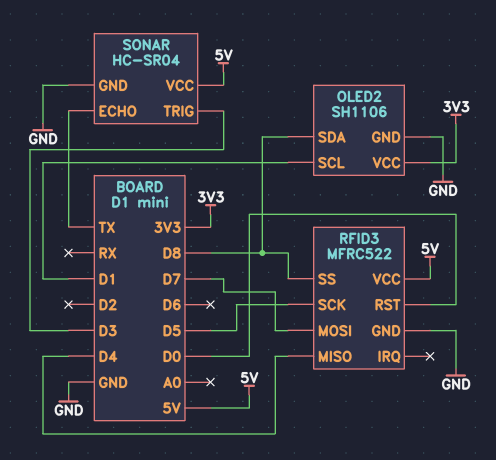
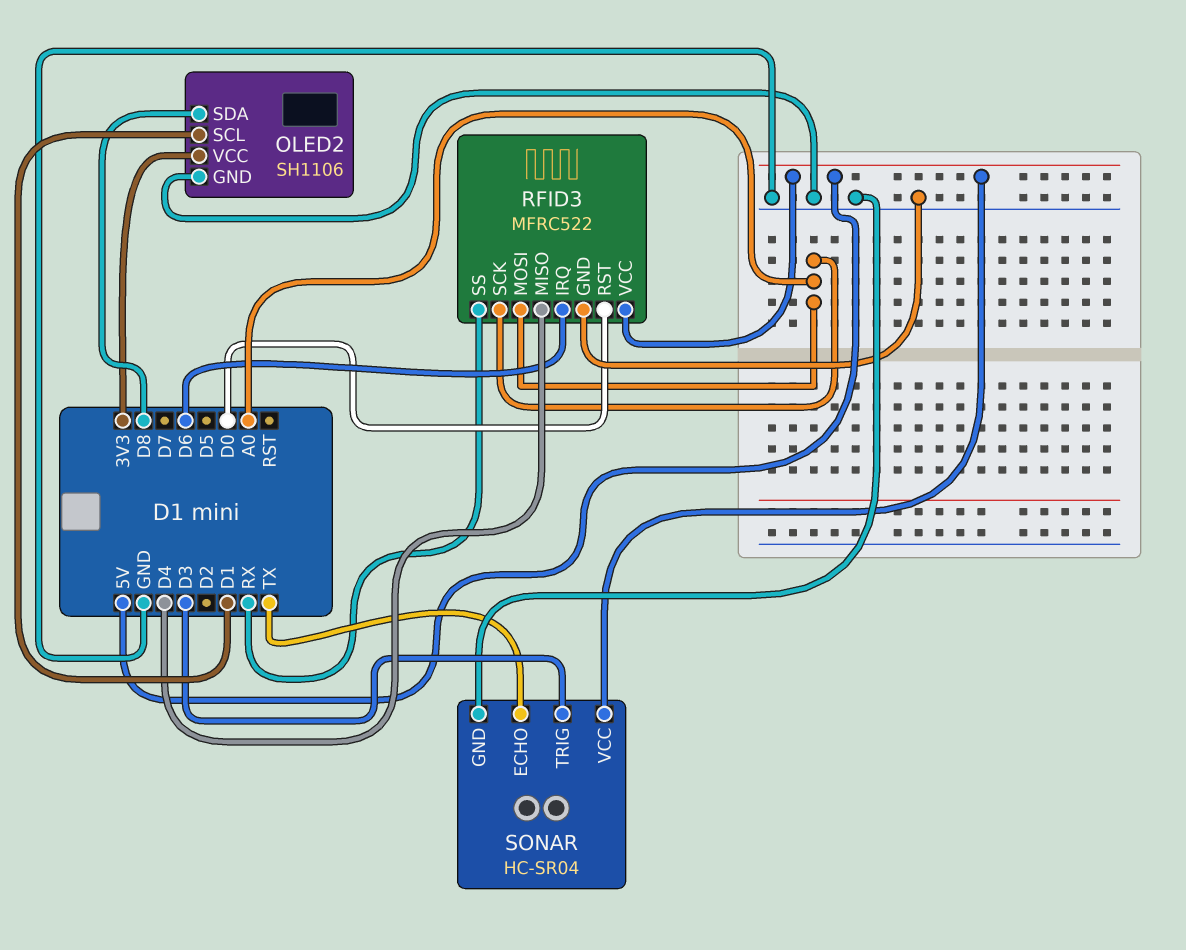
RFID3 pin IRQ: none -> D6
RFID3 pin MOSI: D7 -> A0
RFID3 pin SCK: D5 -> A0
RFID3 pin SS: D8 -> RX

